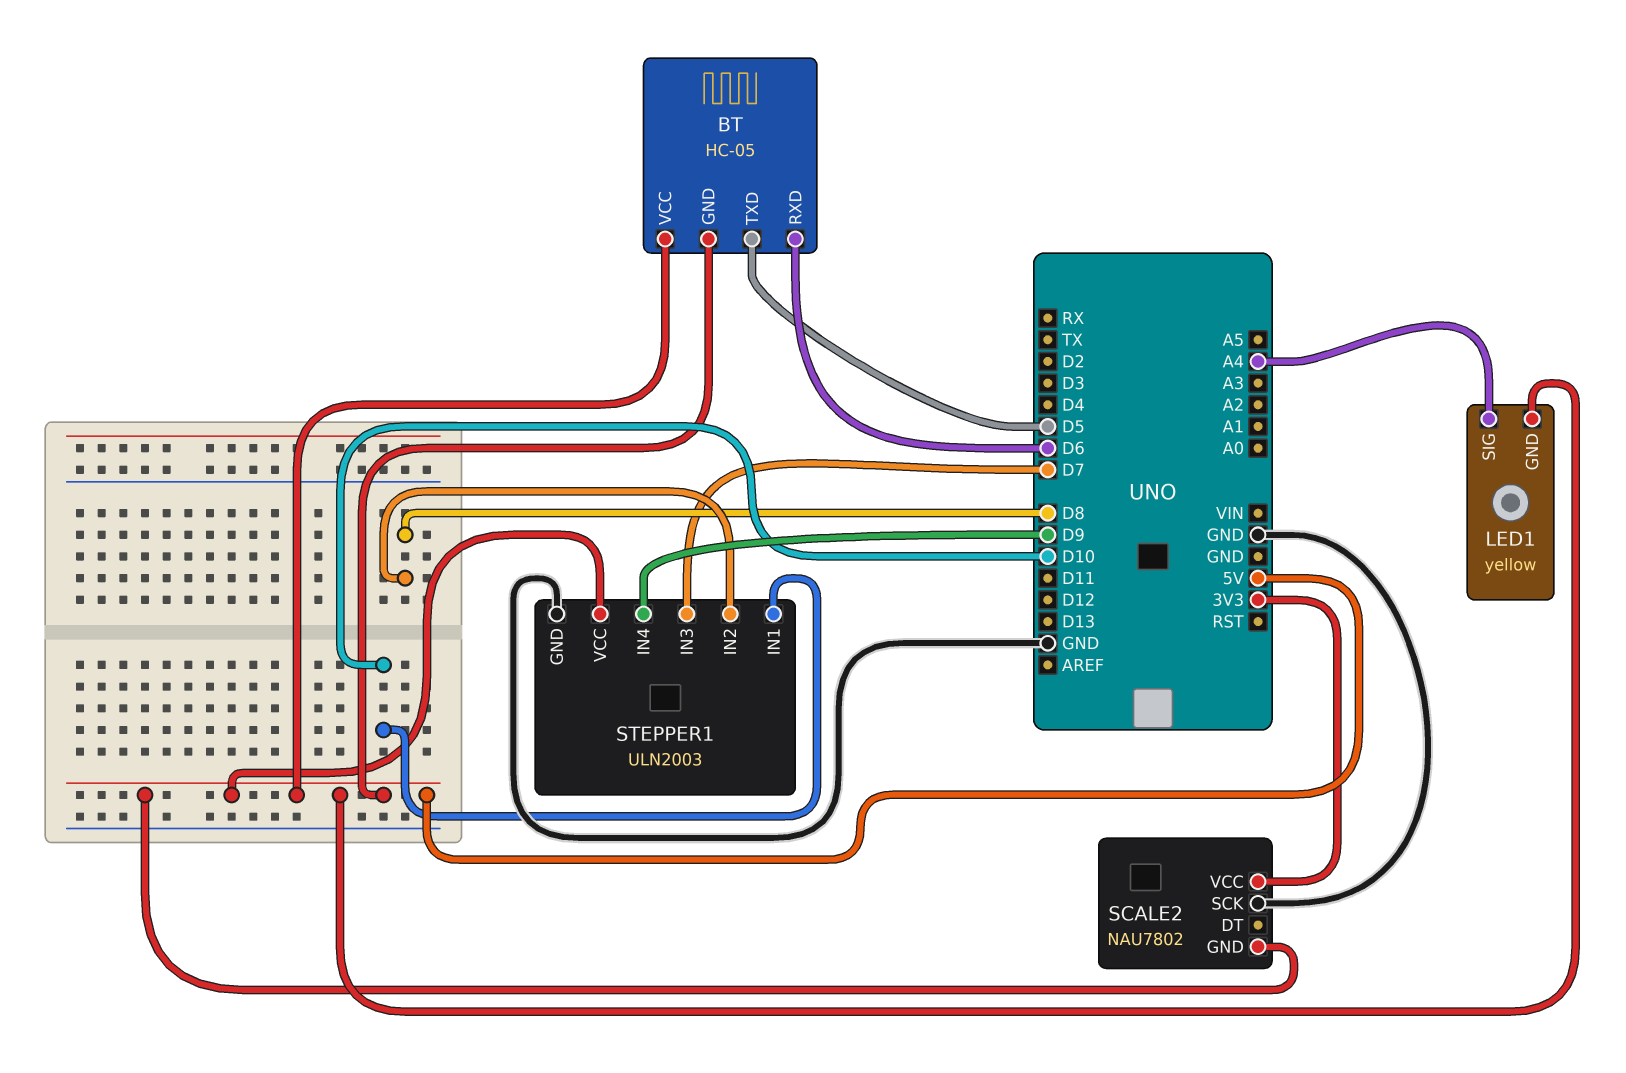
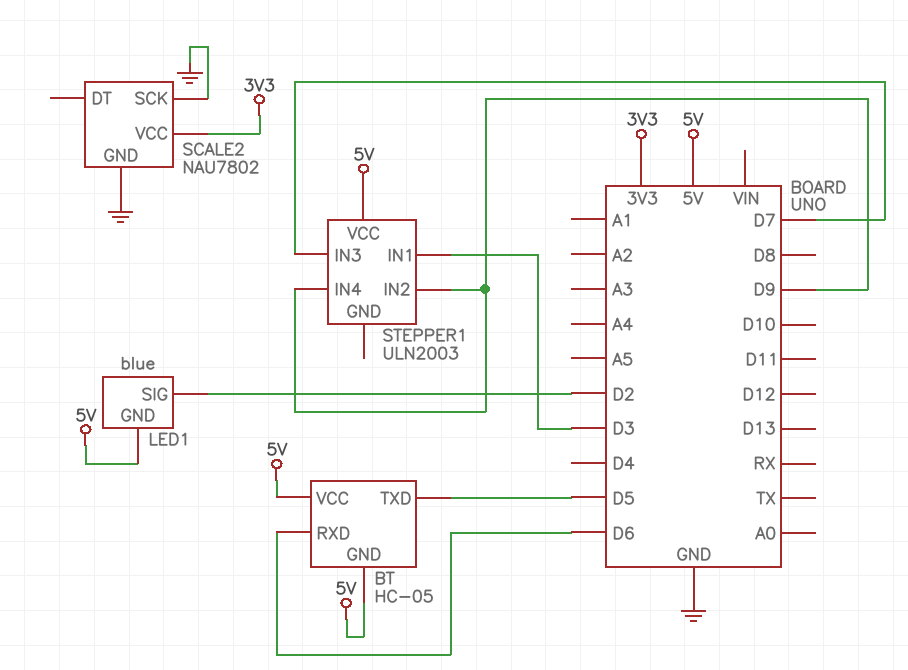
LED1: yellow -> blue
LED1 pin SIG: A4 -> D2
SCALE2 pin GND: 5V -> GND
STEPPER1 pin GND: GND -> none
STEPPER1 pin IN1: D10 -> D3
STEPPER1 pin IN2: D8 -> D9

